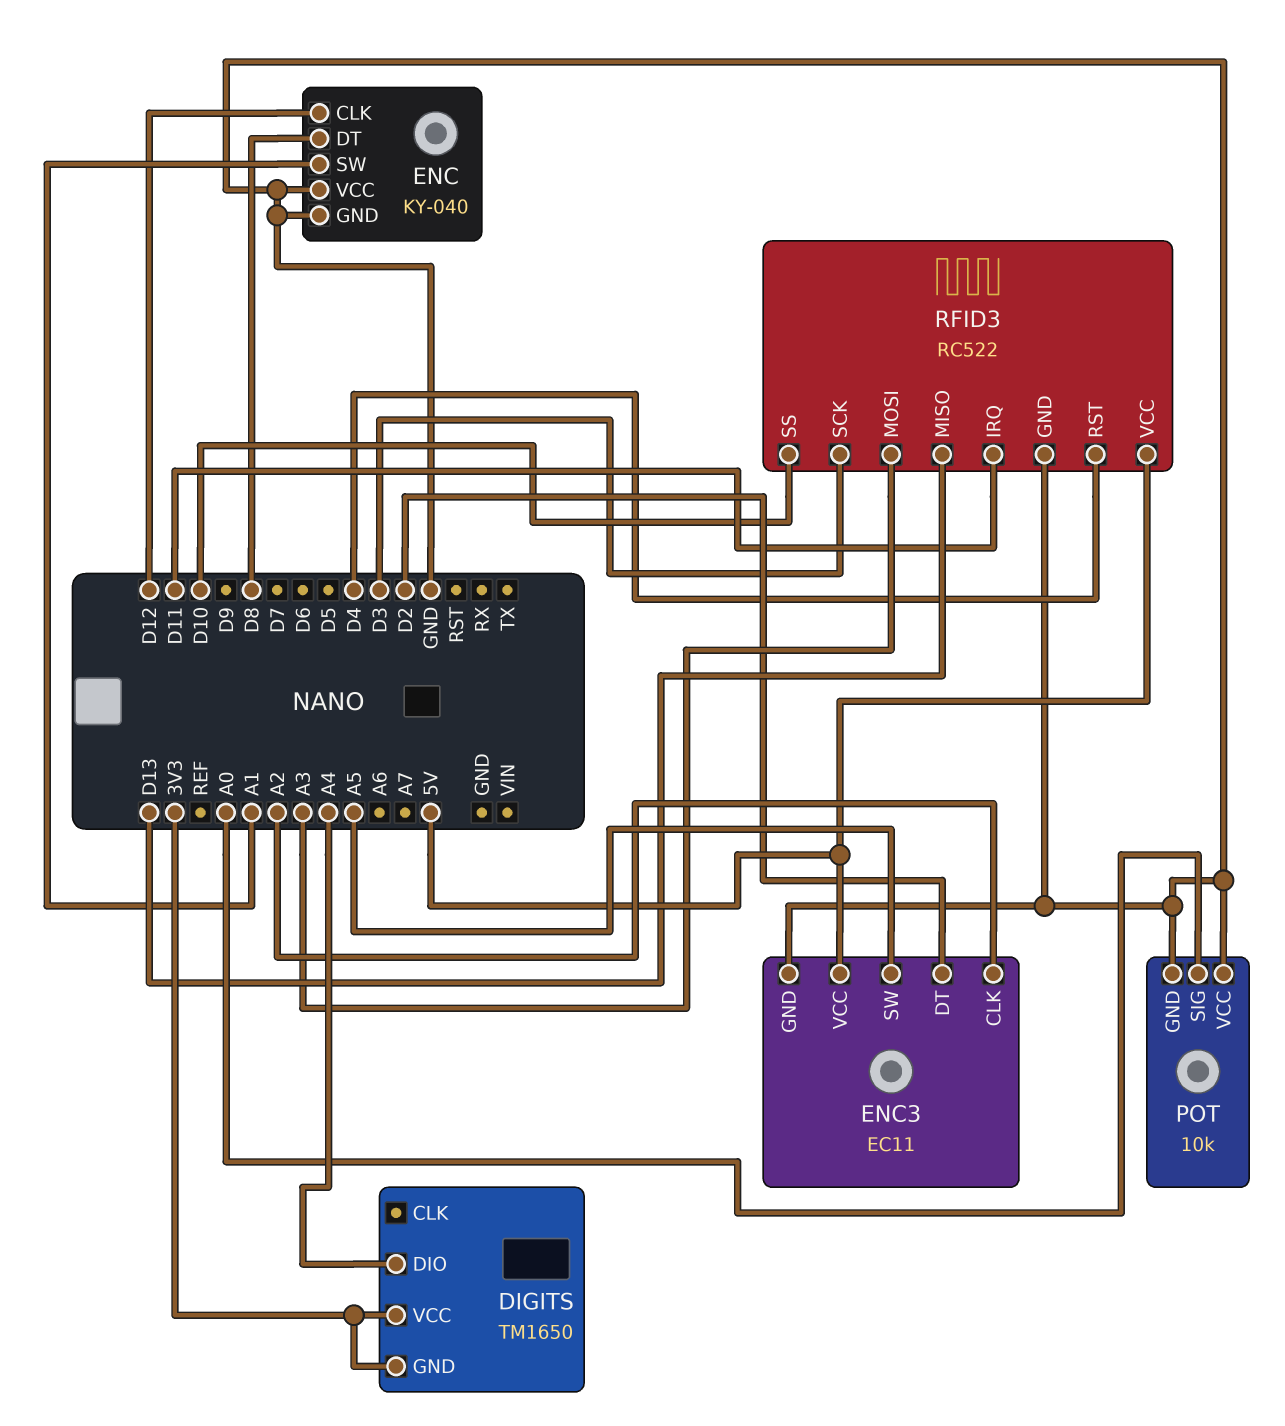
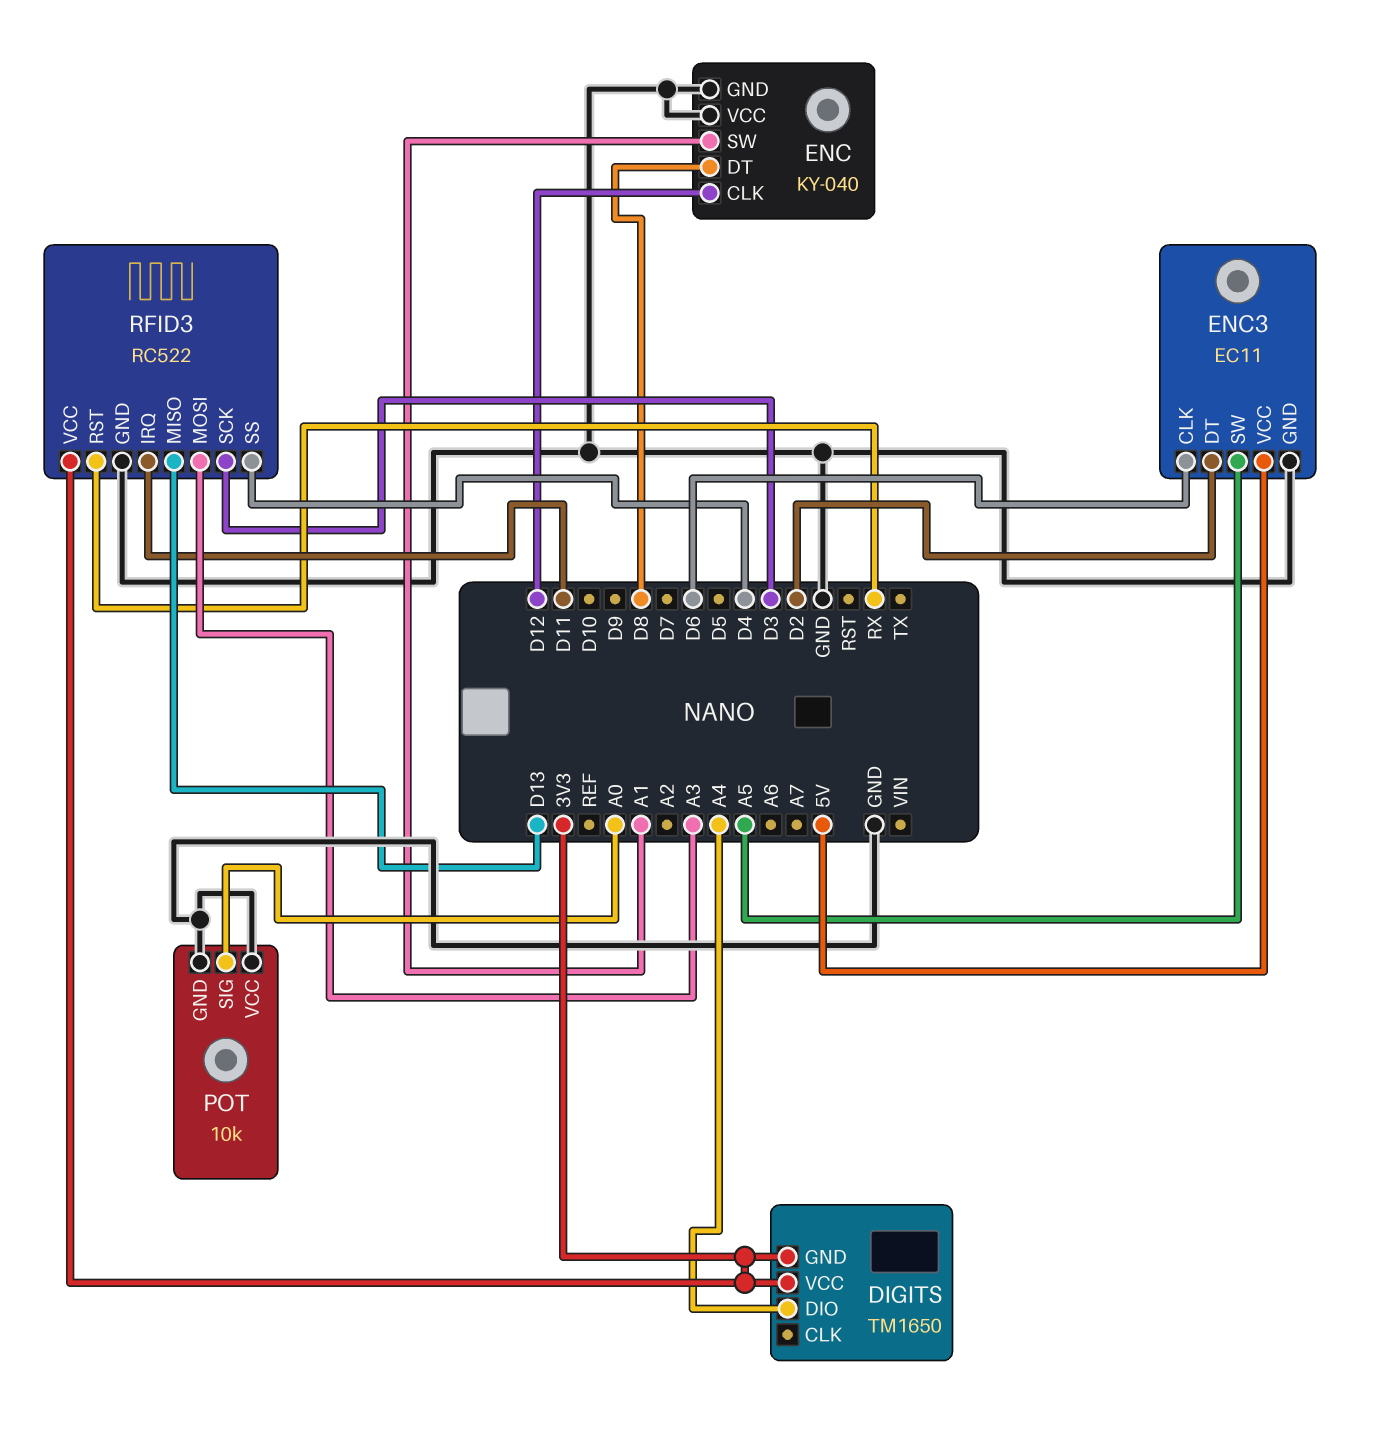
ENC3 pin CLK: A2 -> D6
RFID3 pin RST: D4 -> RX
RFID3 pin SS: D10 -> D4
RFID3 pin VCC: 5V -> 3V3

